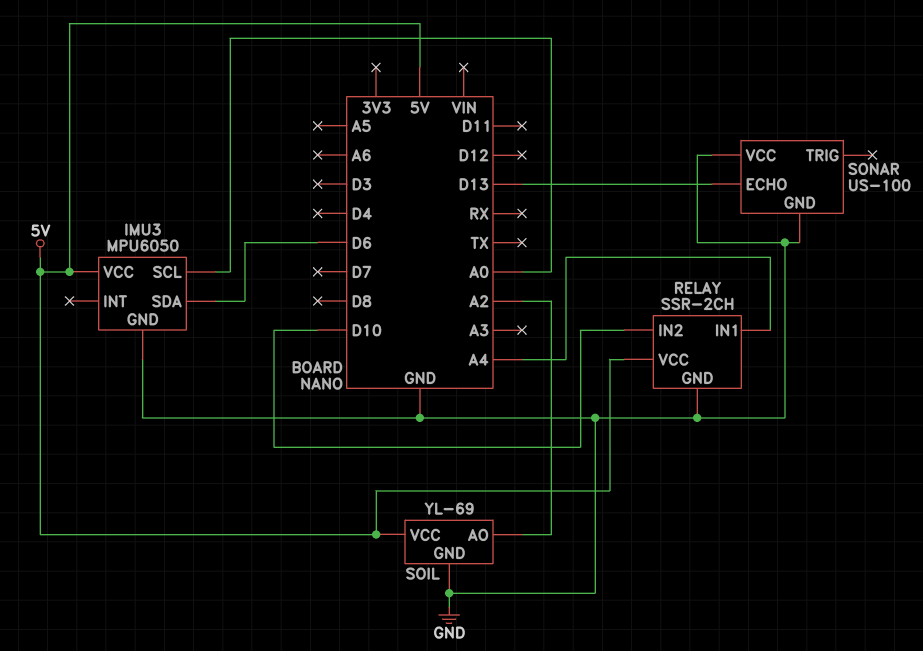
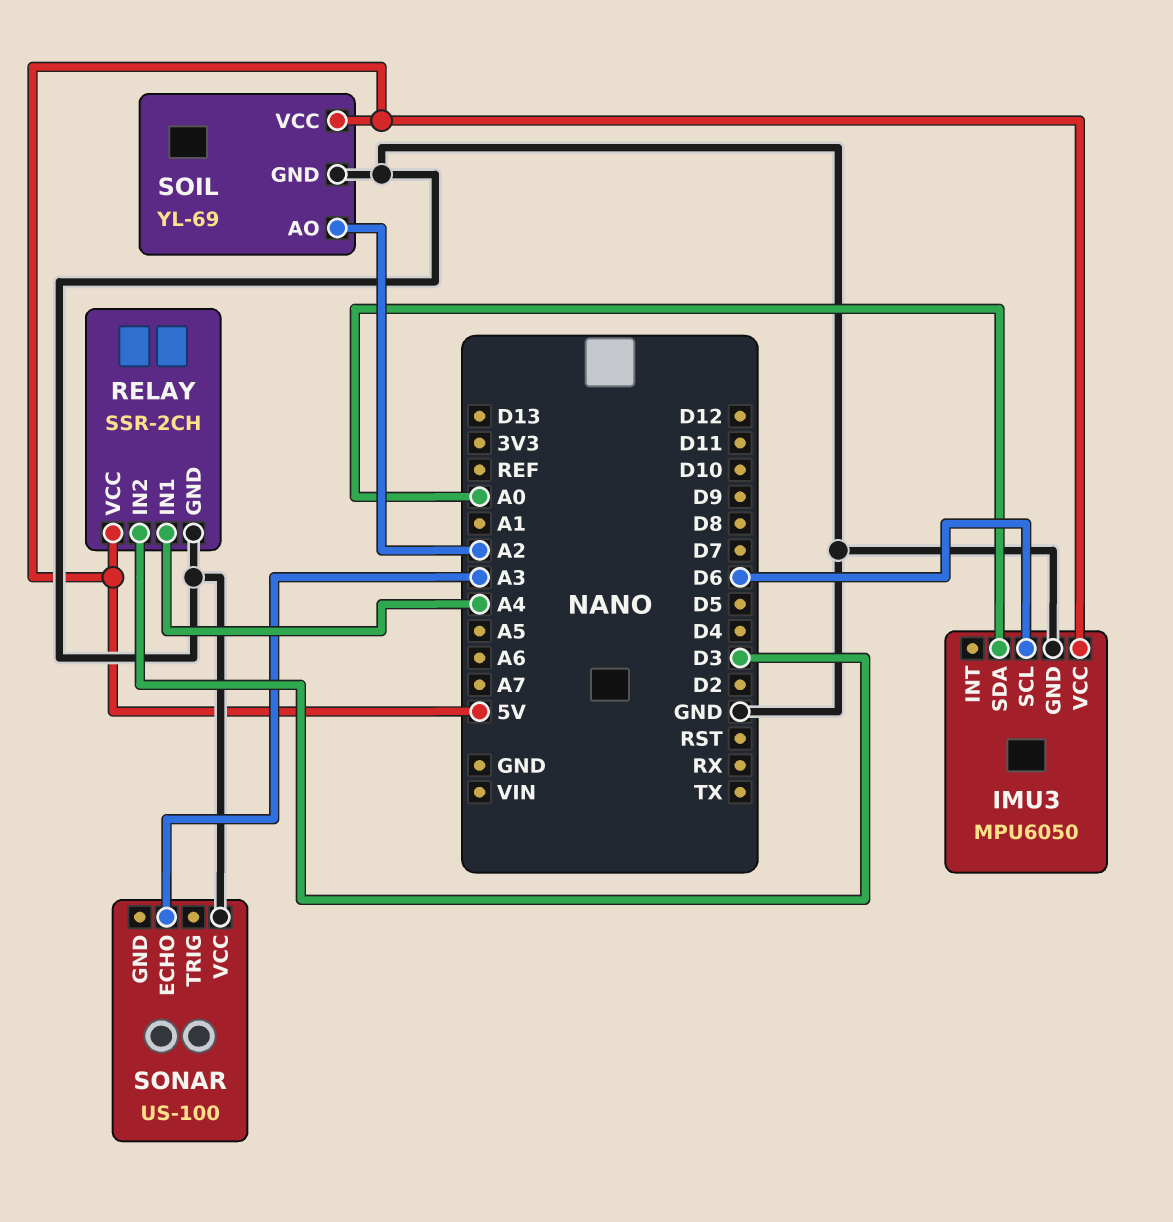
IMU3 pin SCL: A0 -> D6
IMU3 pin SDA: D6 -> A0
RELAY pin IN2: D10 -> D3
SONAR pin ECHO: D13 -> A3
SONAR pin GND: GND -> none

